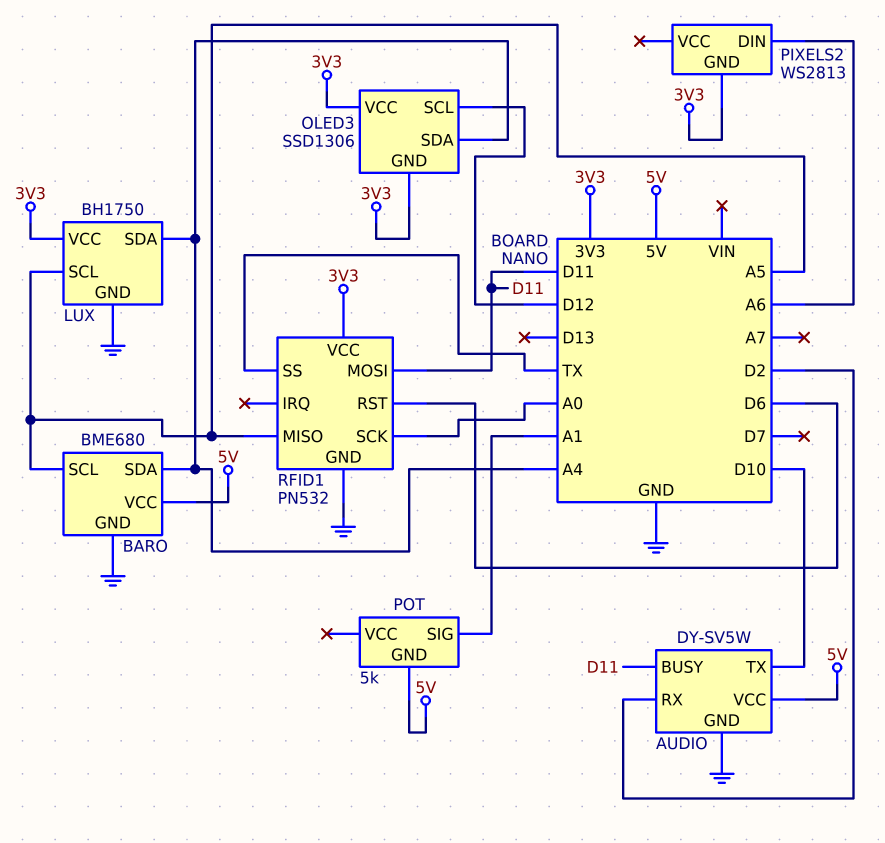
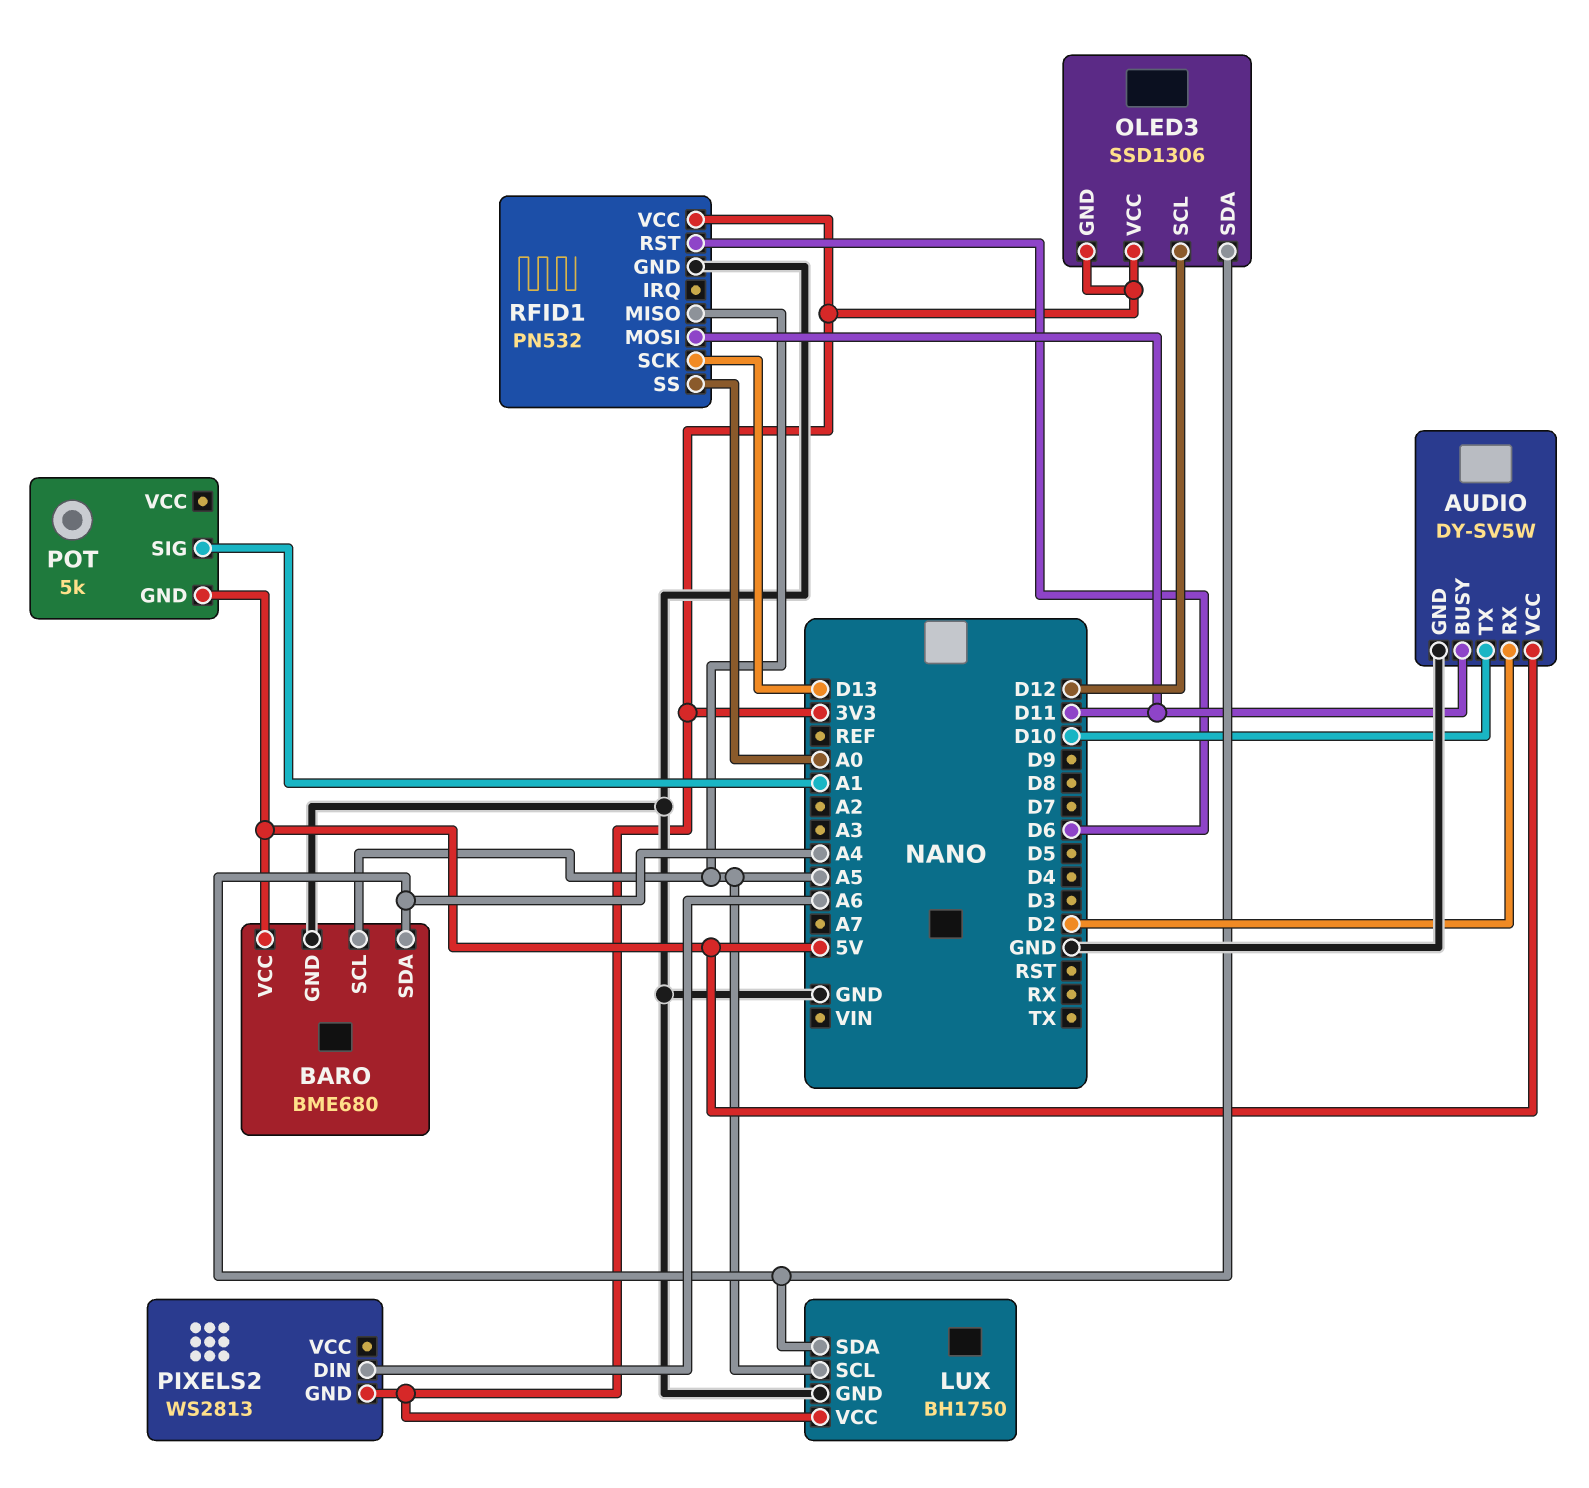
RFID1 pin SCK: A0 -> D13
RFID1 pin SS: TX -> A0

